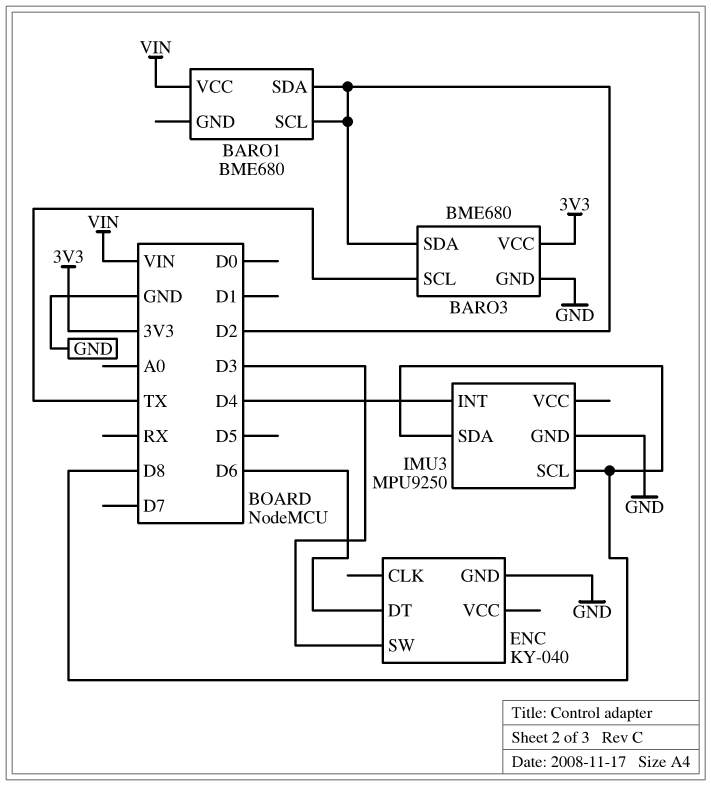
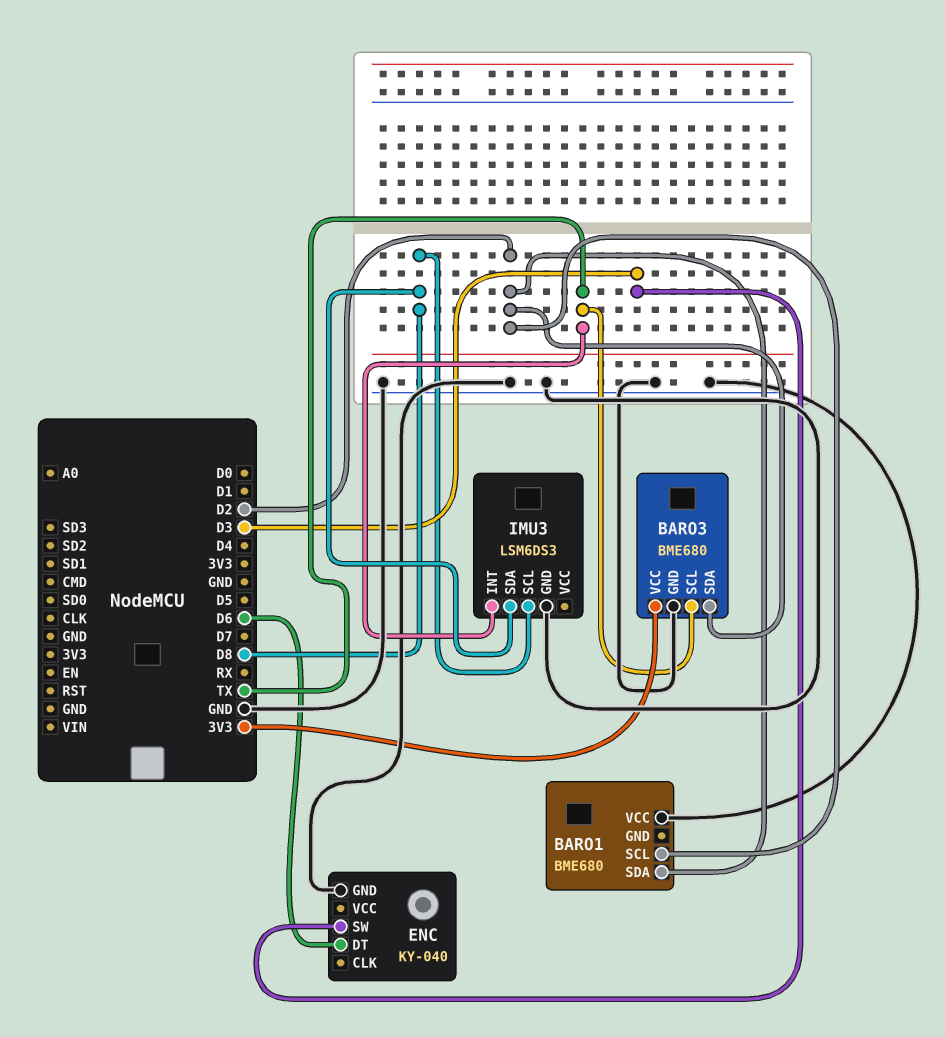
BARO1 pin VCC: VIN -> GND
IMU3: MPU9250 -> LSM6DS3
IMU3 pin INT: D4 -> TX

